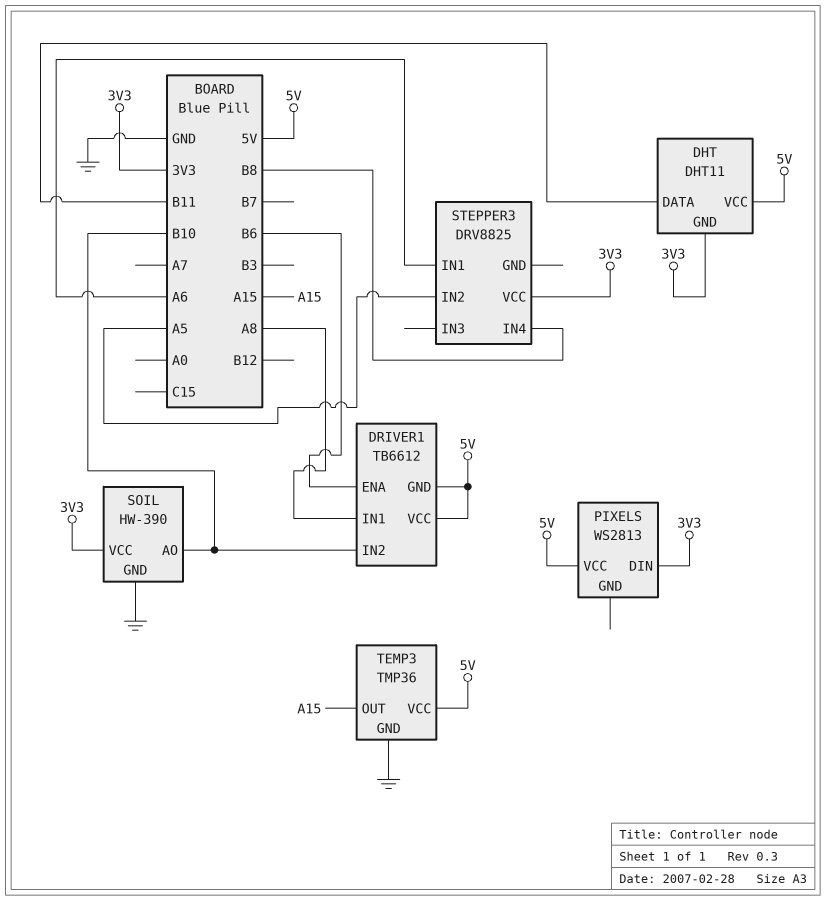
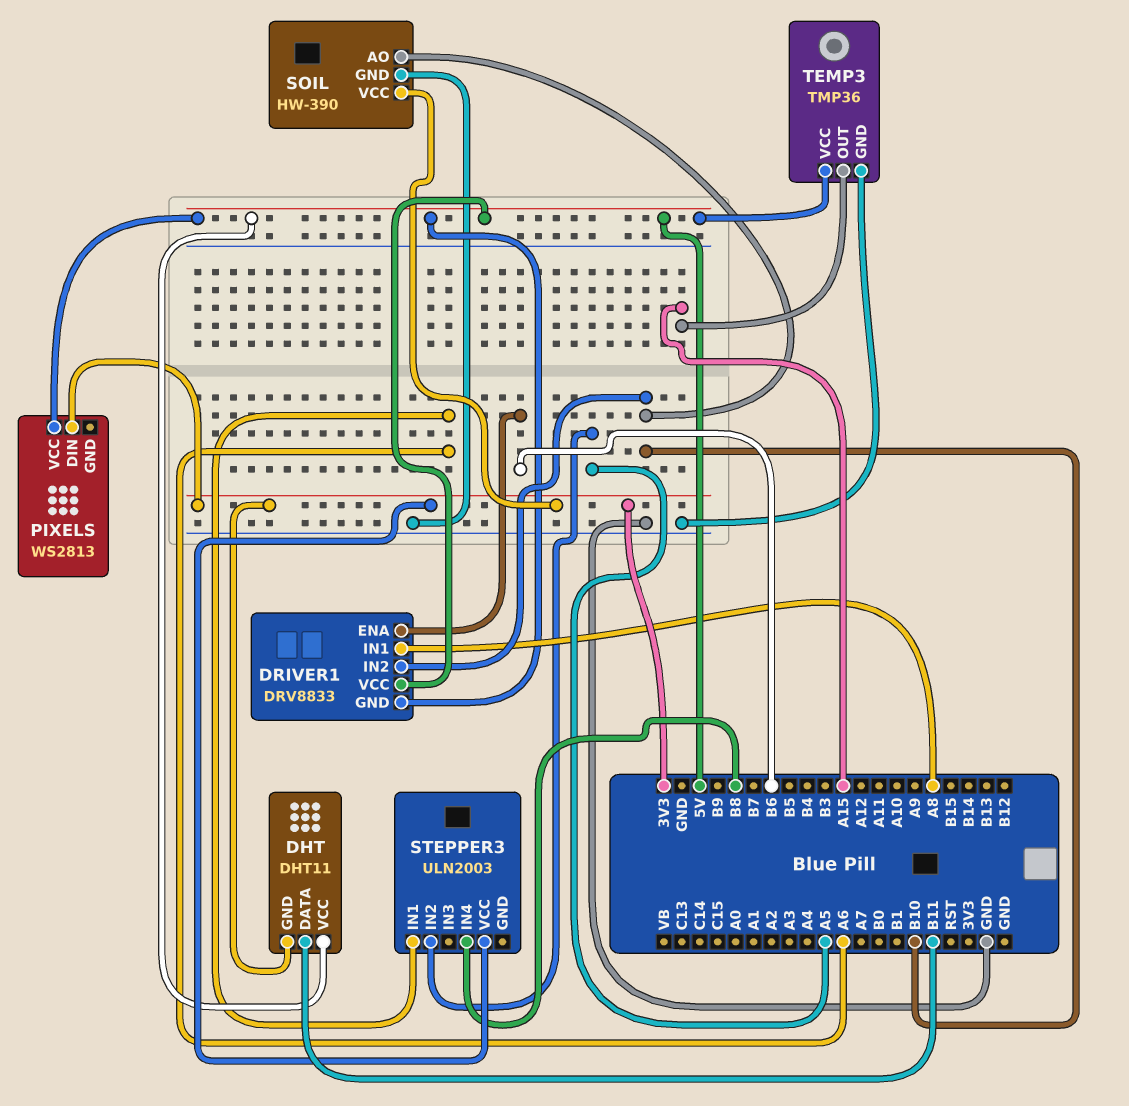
DRIVER1: TB6612 -> DRV8833
STEPPER3: DRV8825 -> ULN2003

